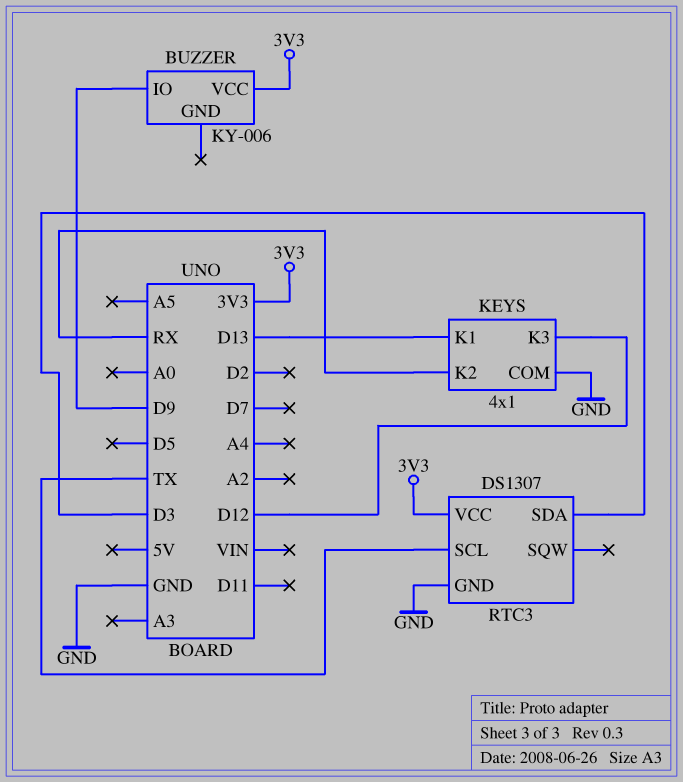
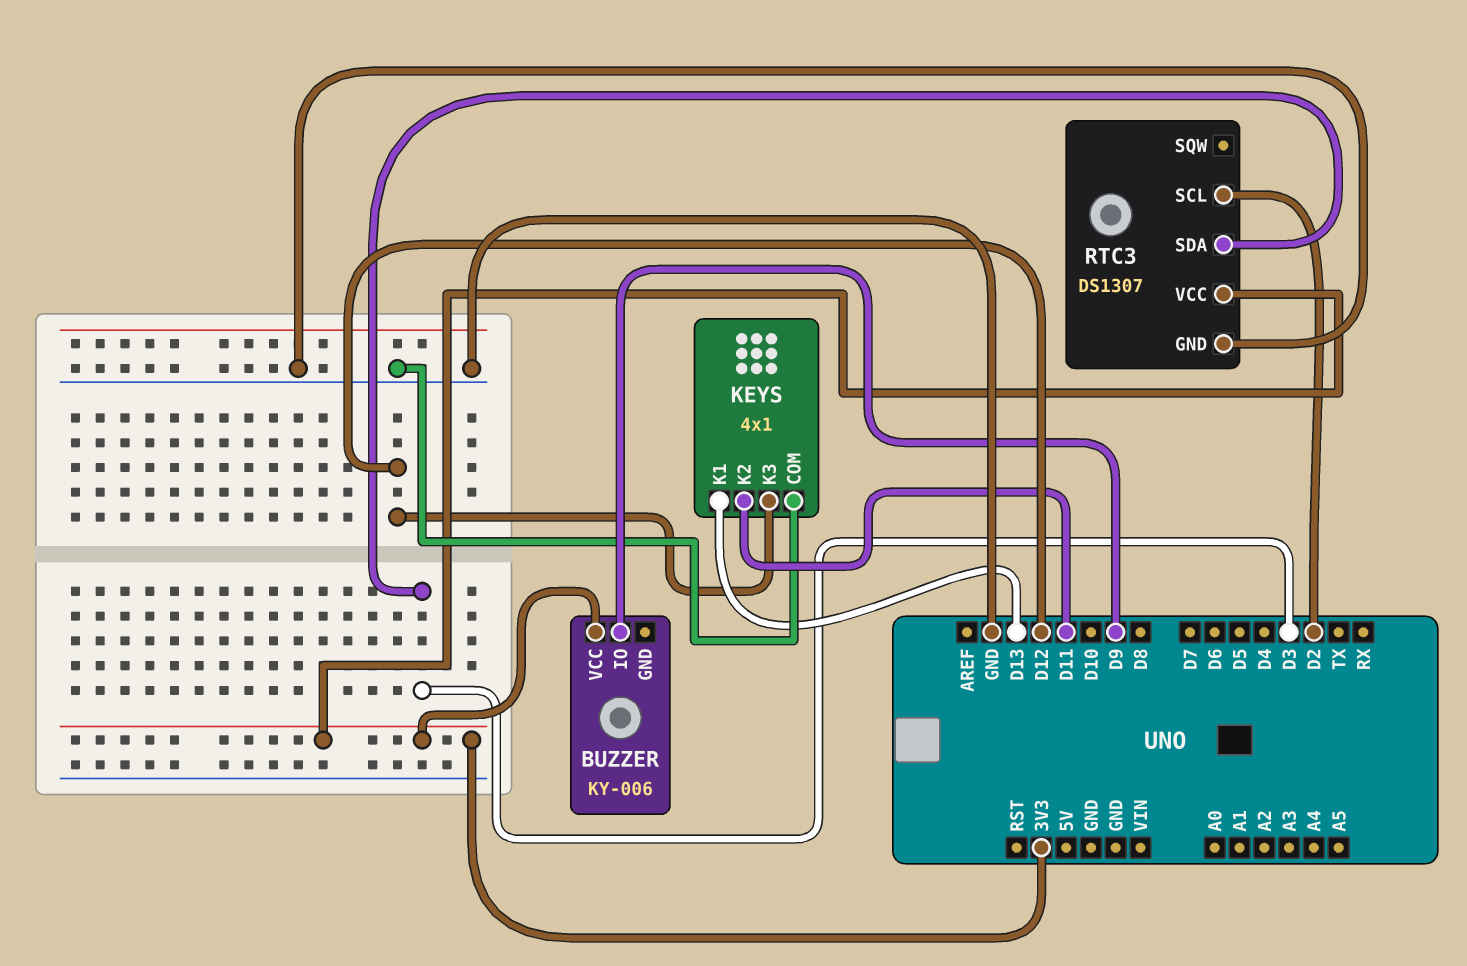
KEYS pin K2: RX -> D11
RTC3 pin SCL: TX -> D2

